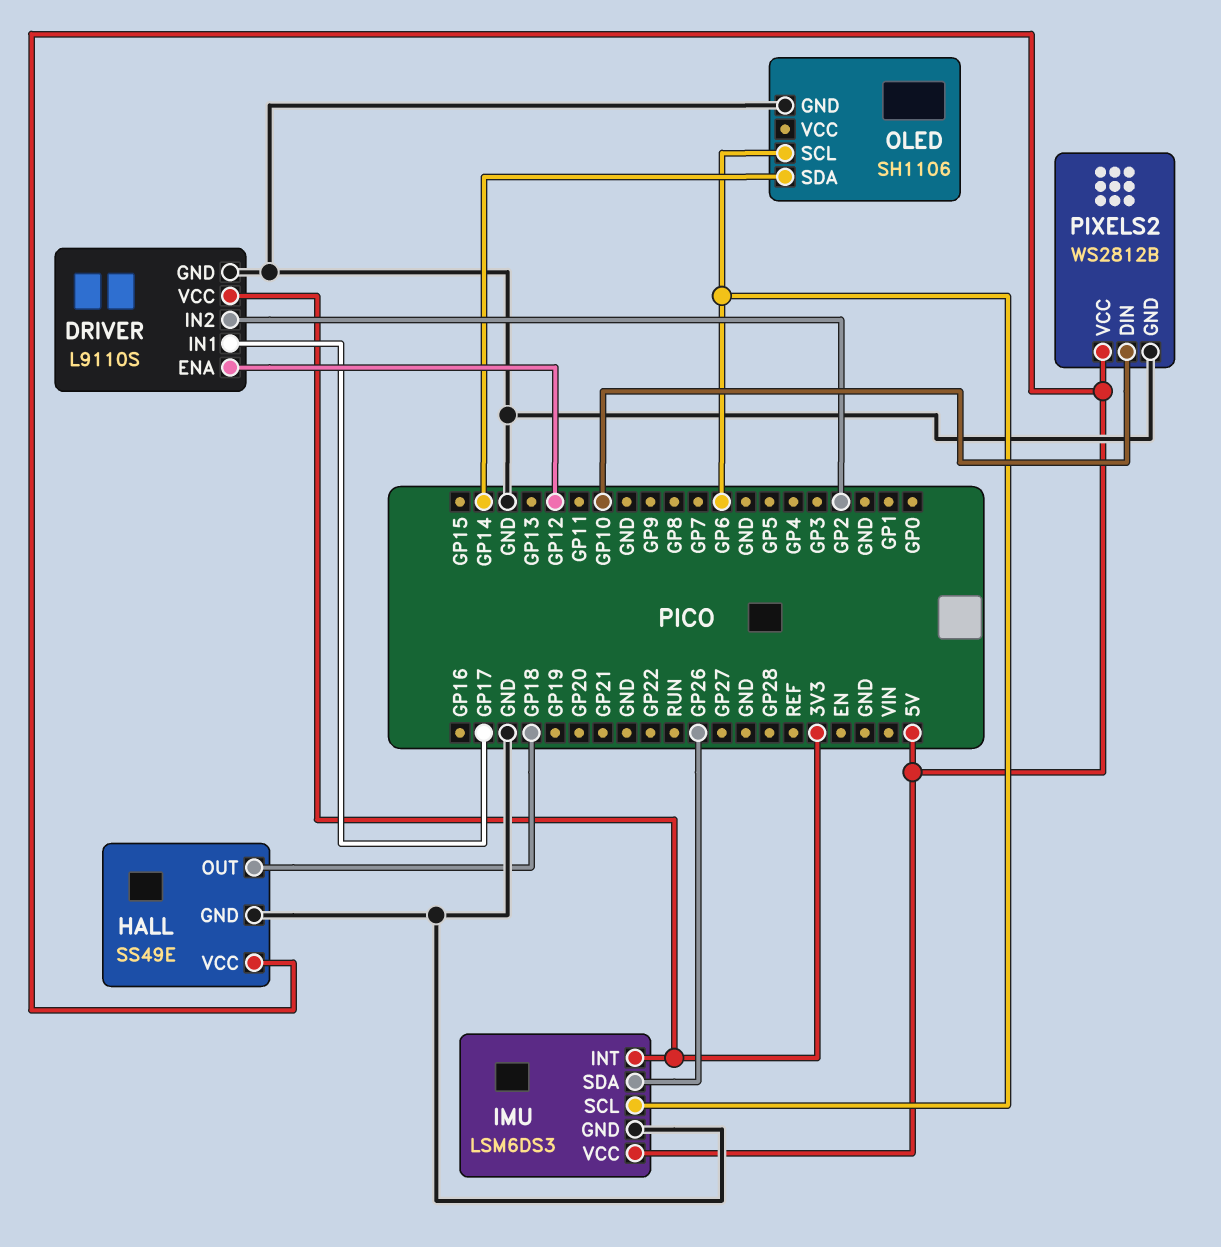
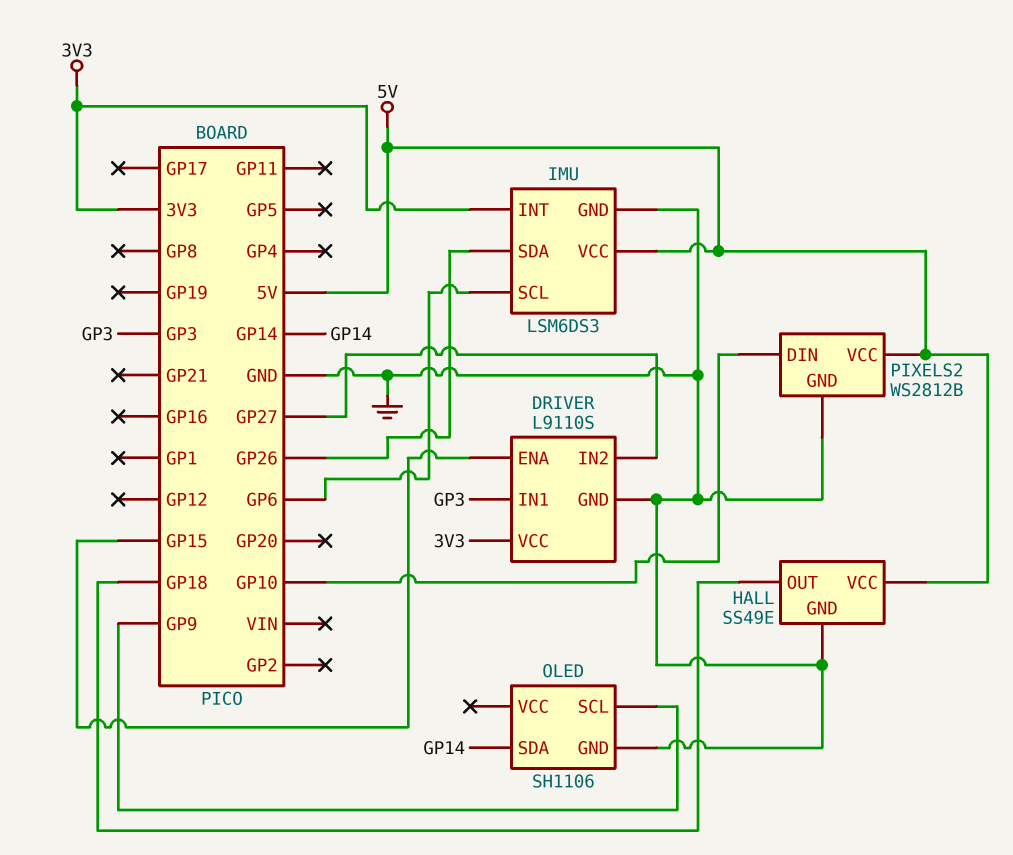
DRIVER pin ENA: GP12 -> GP15
DRIVER pin IN1: GP17 -> GP3
DRIVER pin IN2: GP2 -> GP27
OLED pin SCL: GP6 -> GP9

